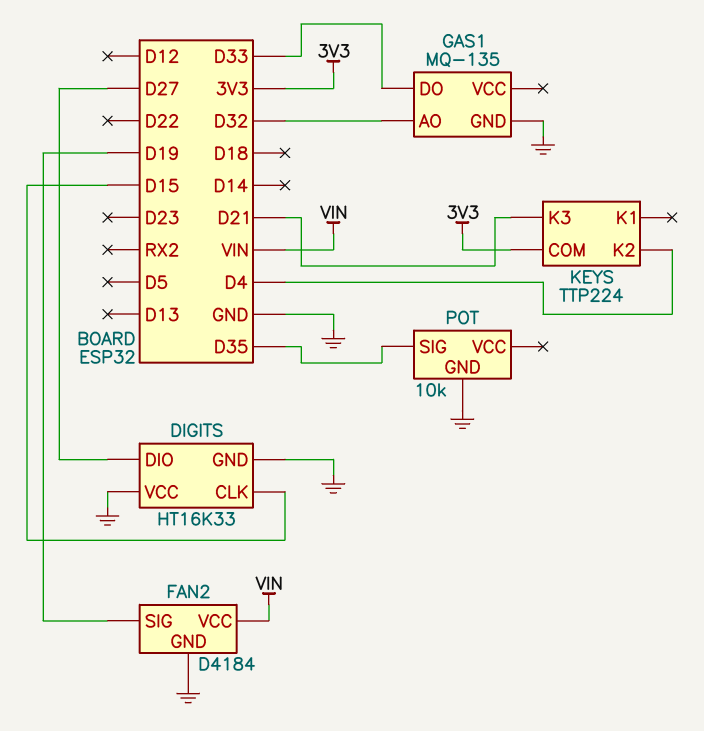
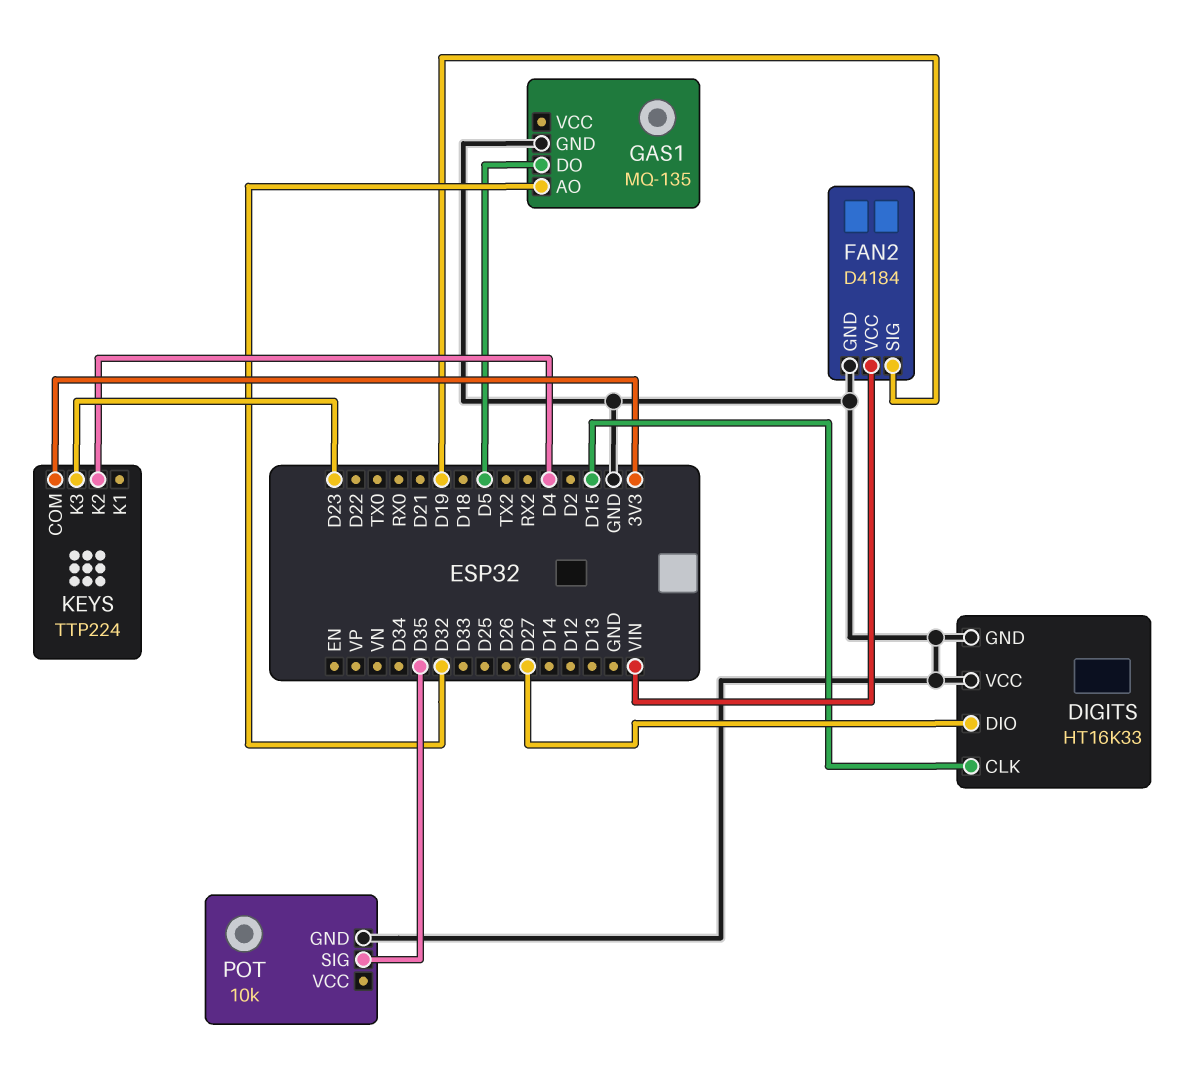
GAS1 pin DO: D33 -> D5
KEYS pin K3: D21 -> D23

